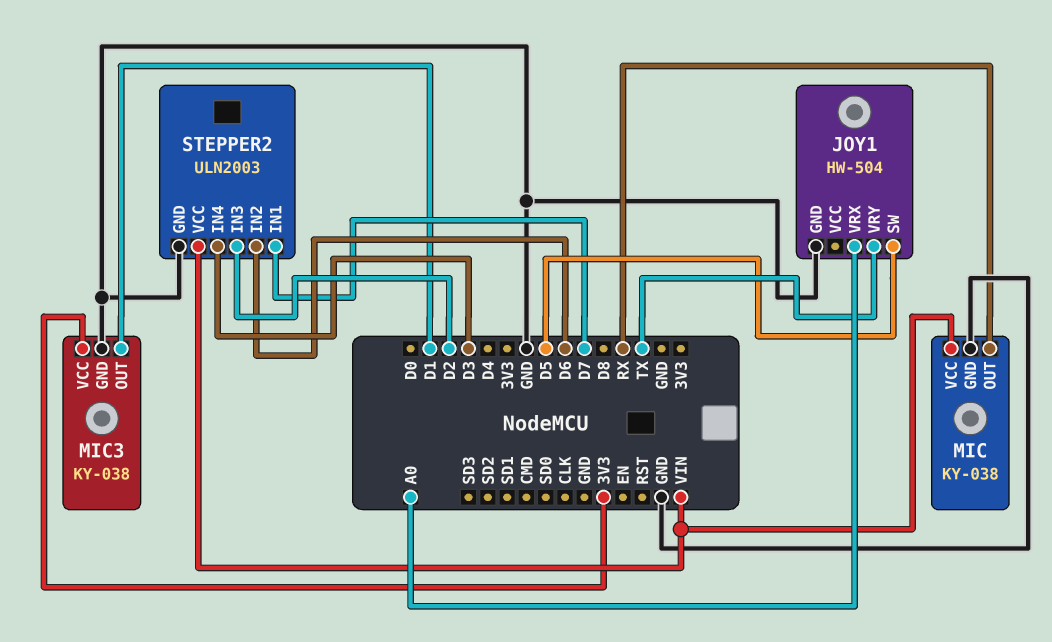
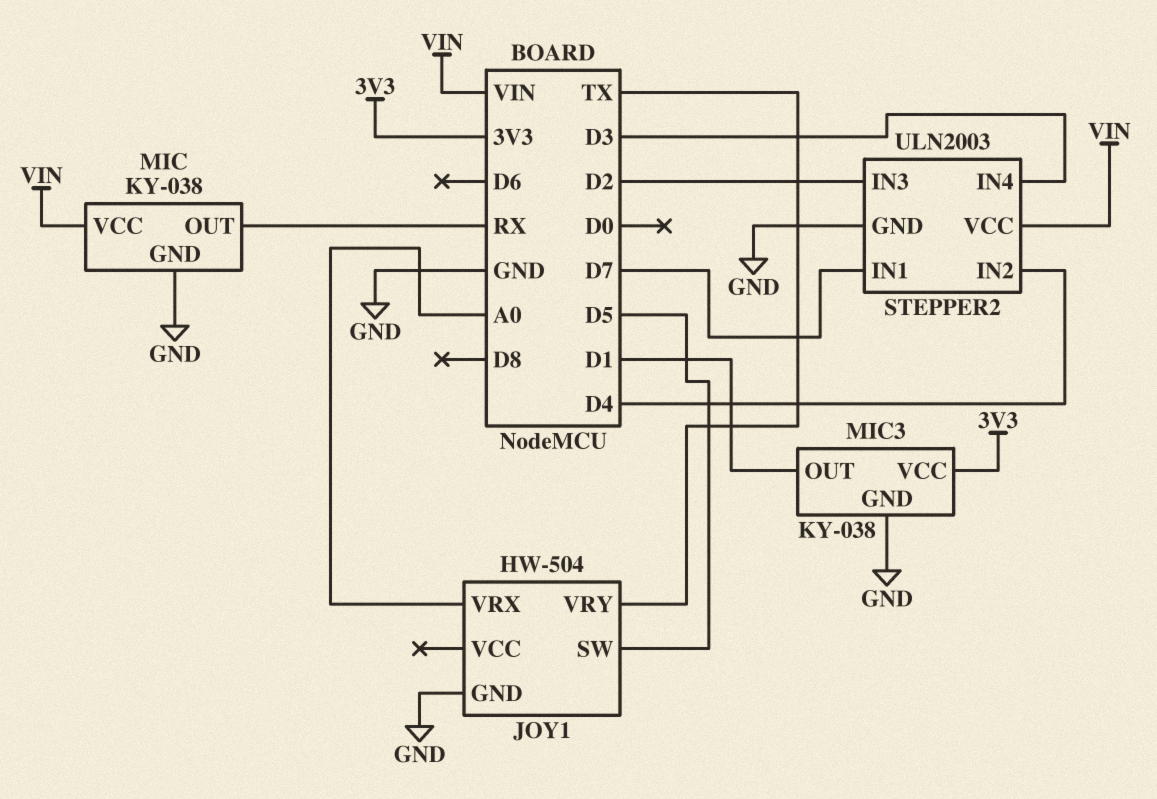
STEPPER2 pin IN2: D6 -> D4

